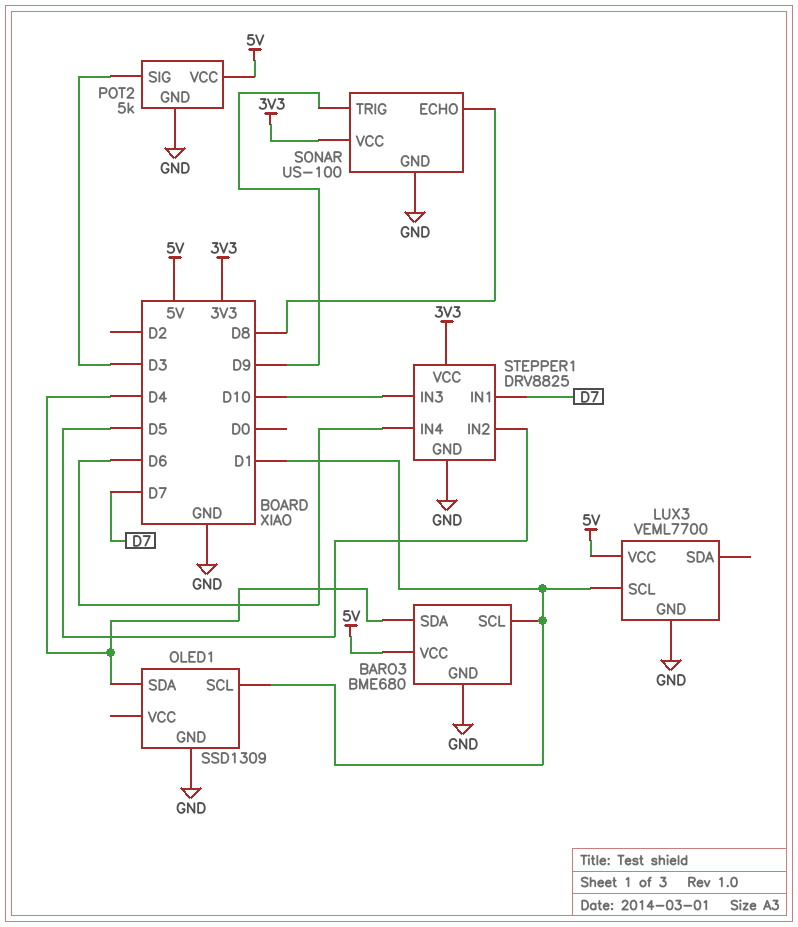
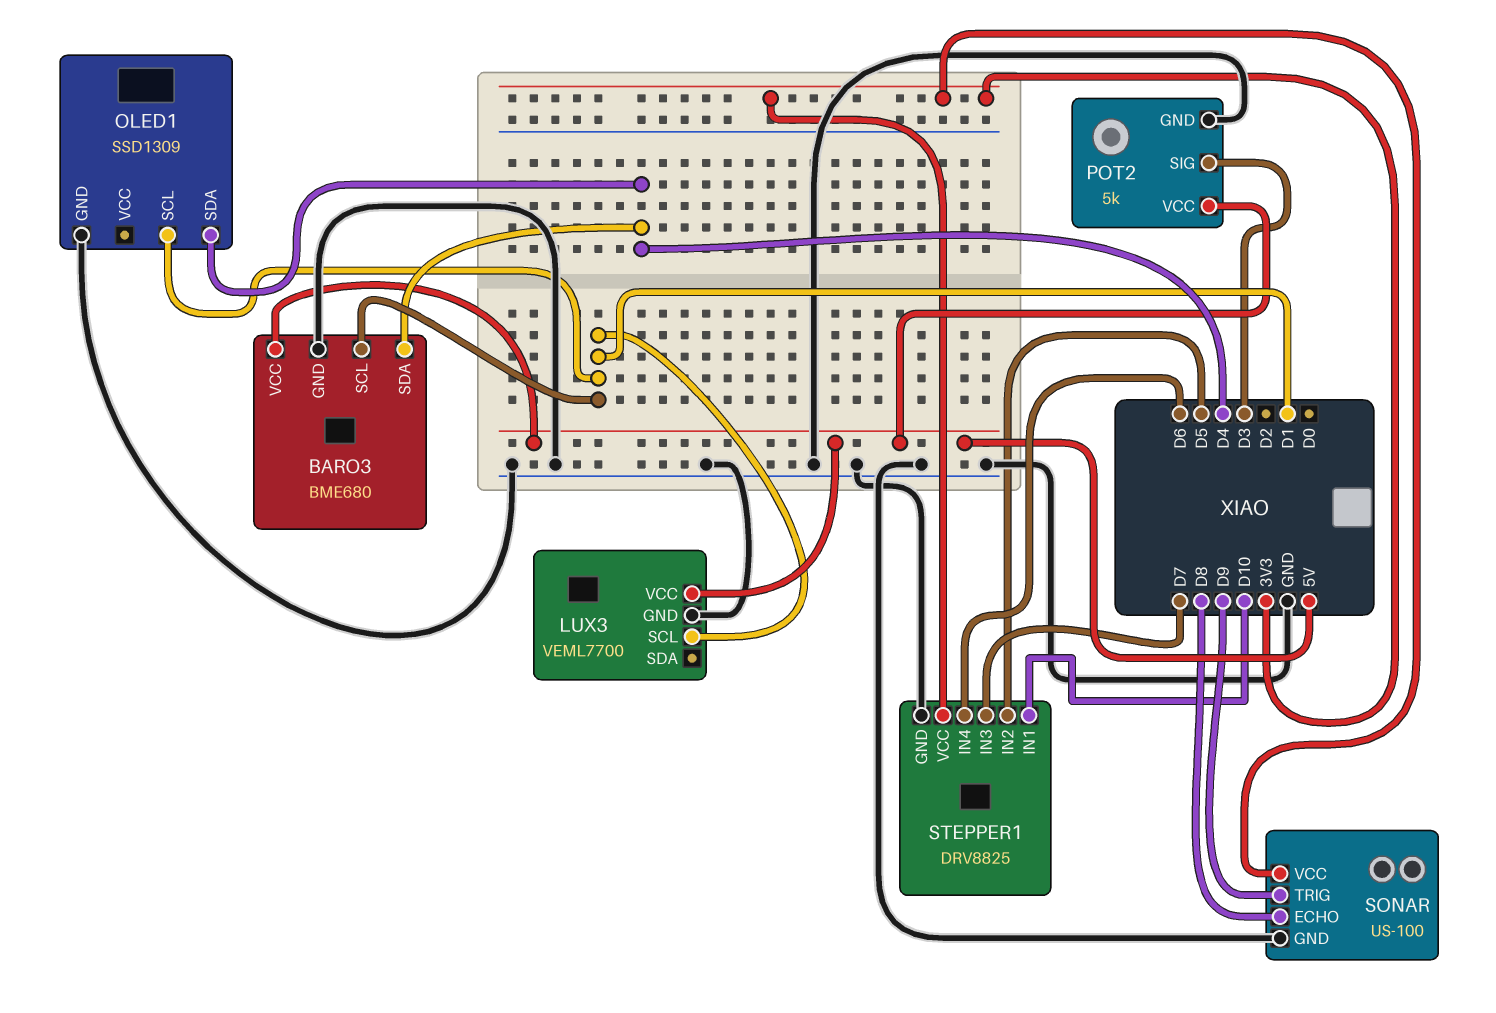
STEPPER1 pin IN1: D7 -> D10
STEPPER1 pin IN3: D10 -> D7

